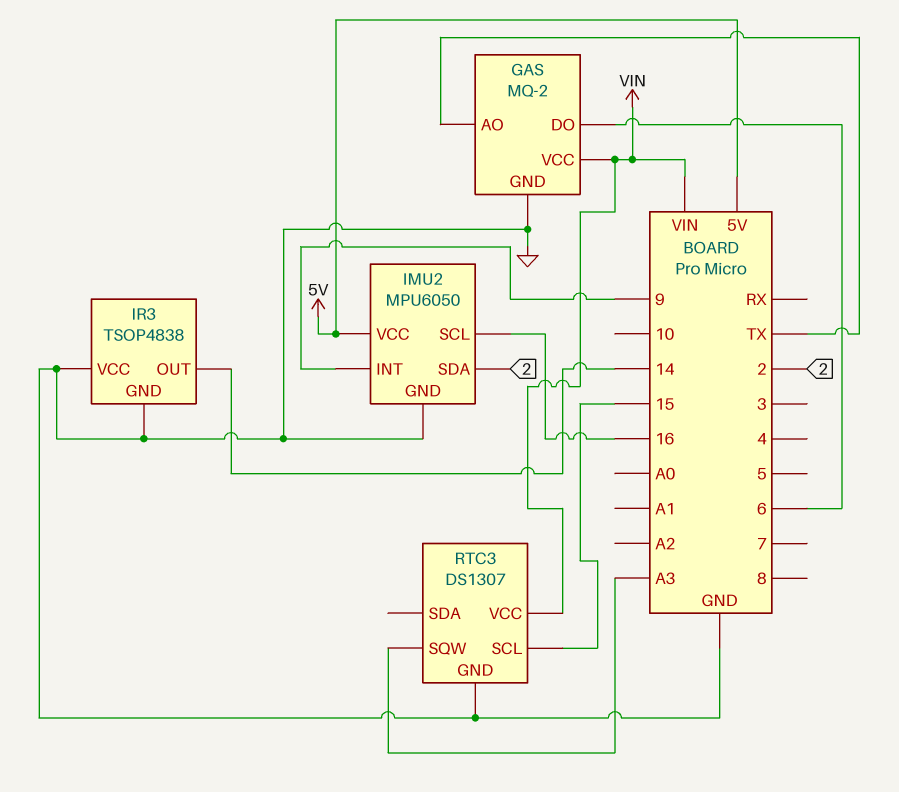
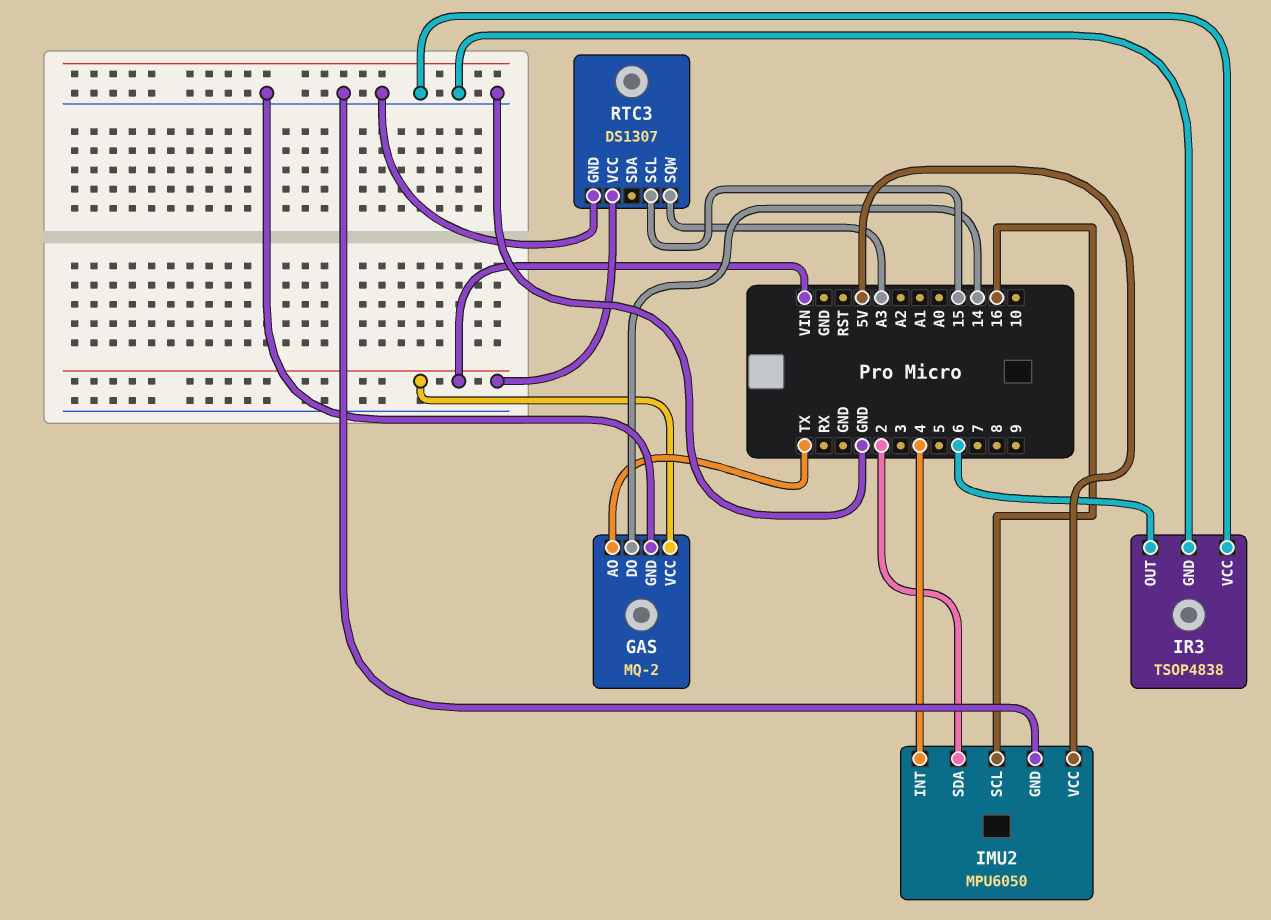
GAS pin DO: 6 -> 14
IMU2 pin INT: 9 -> 4
IR3 pin OUT: 14 -> 6

